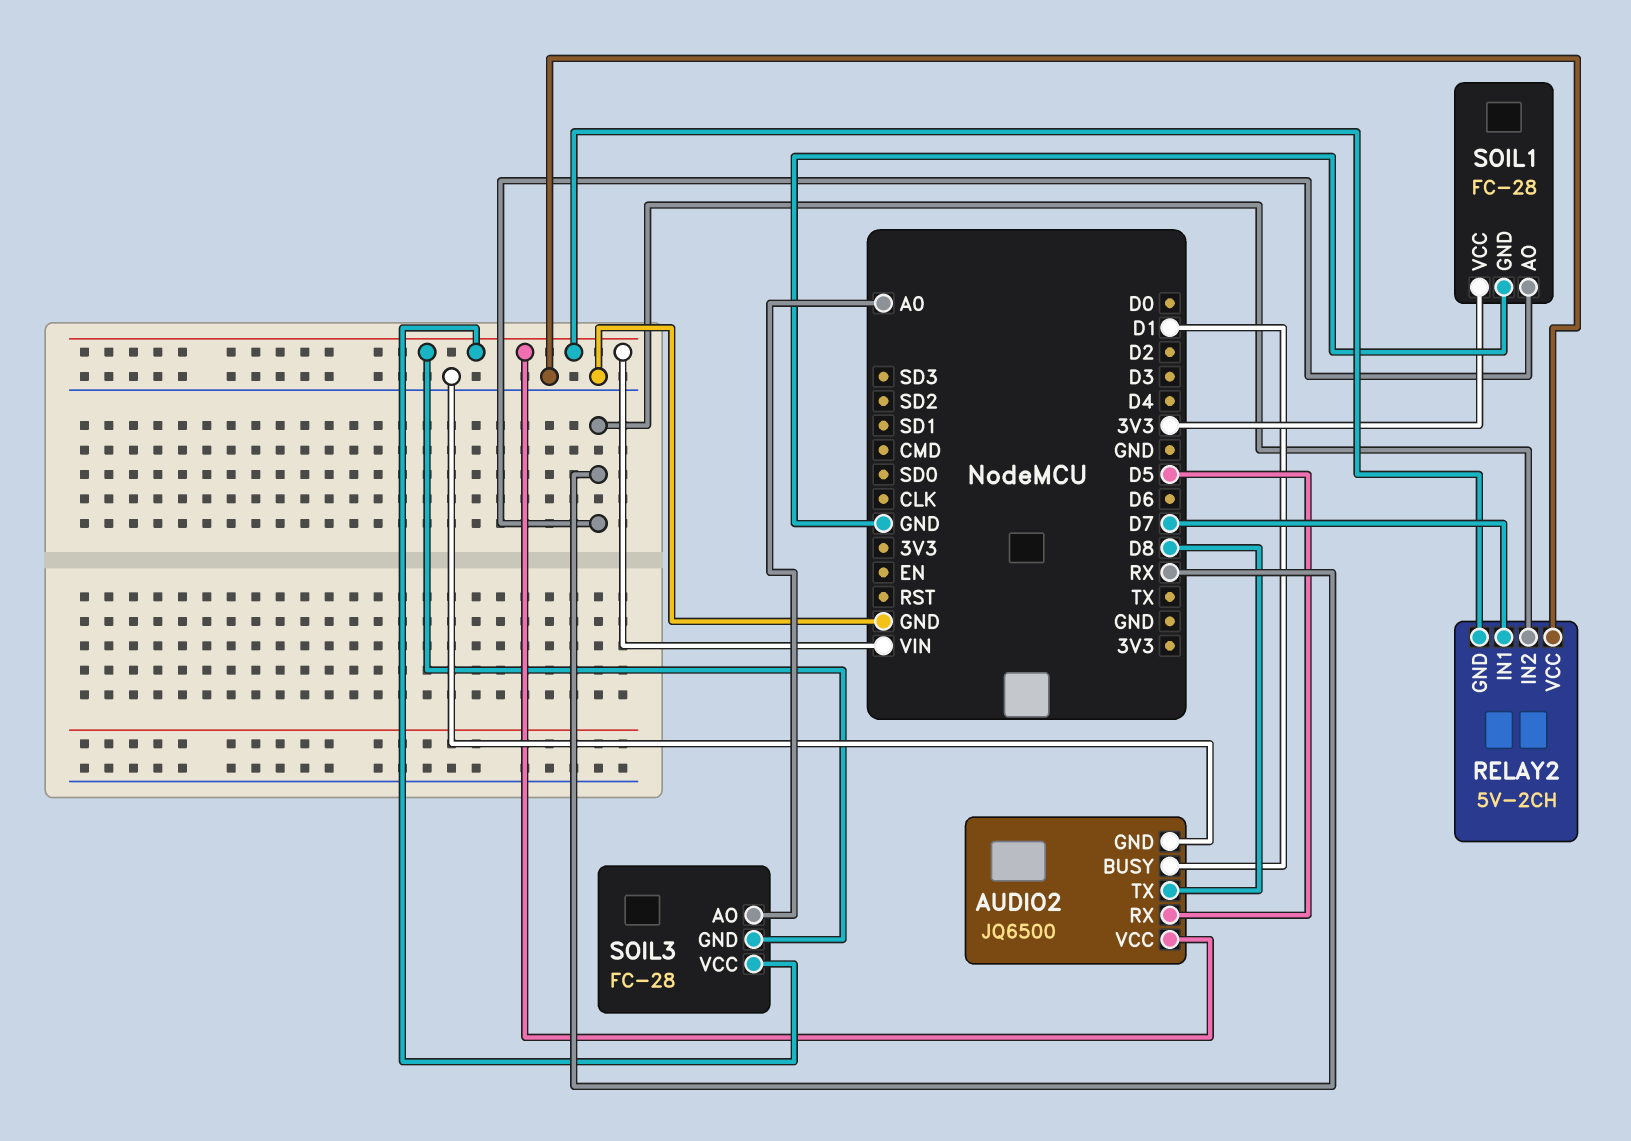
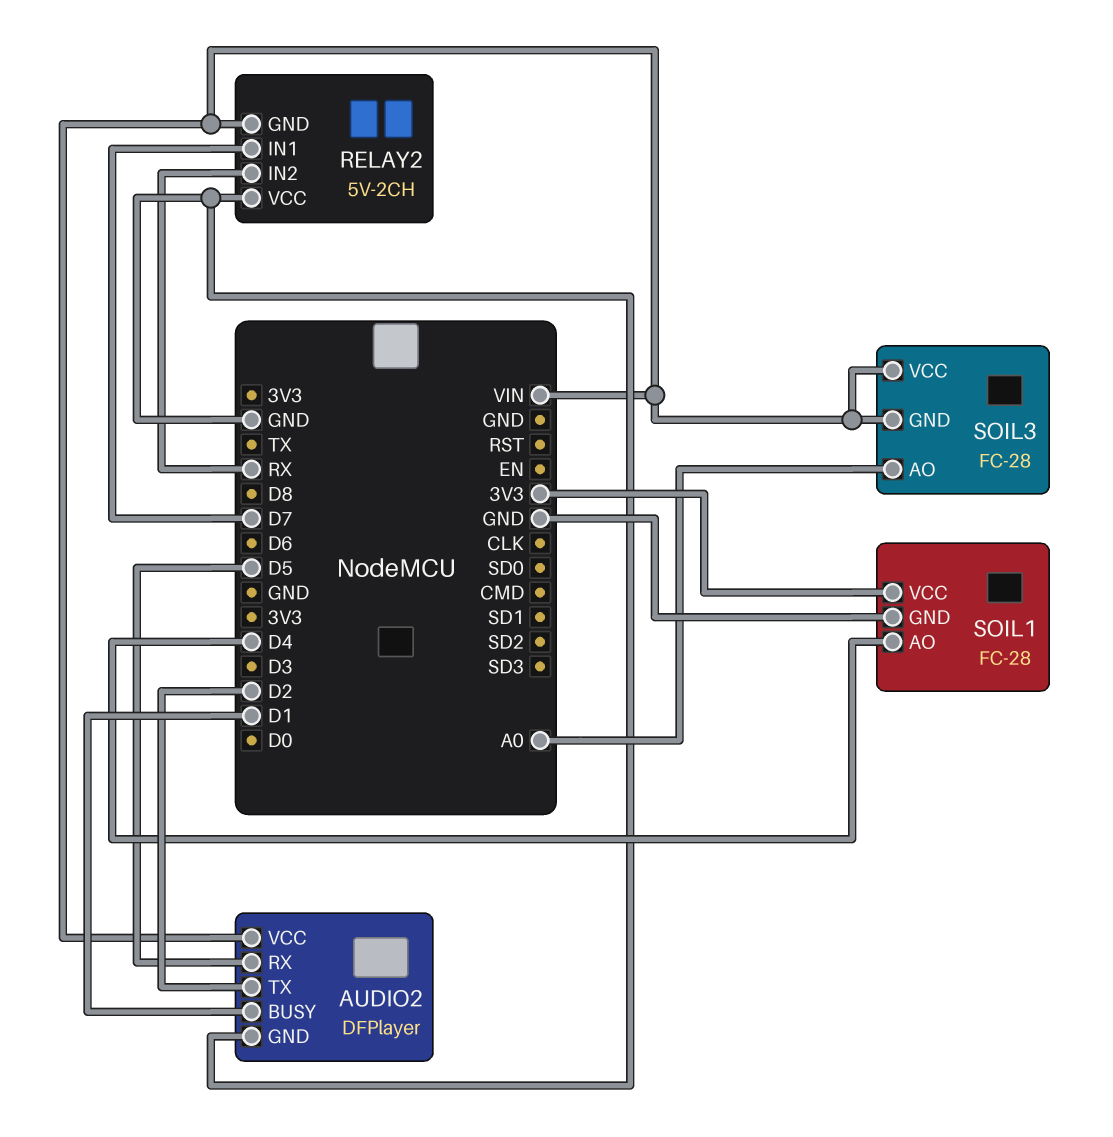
AUDIO2: JQ6500 -> DFPlayer
AUDIO2 pin TX: D8 -> D2
SOIL1 pin AO: RX -> D4

